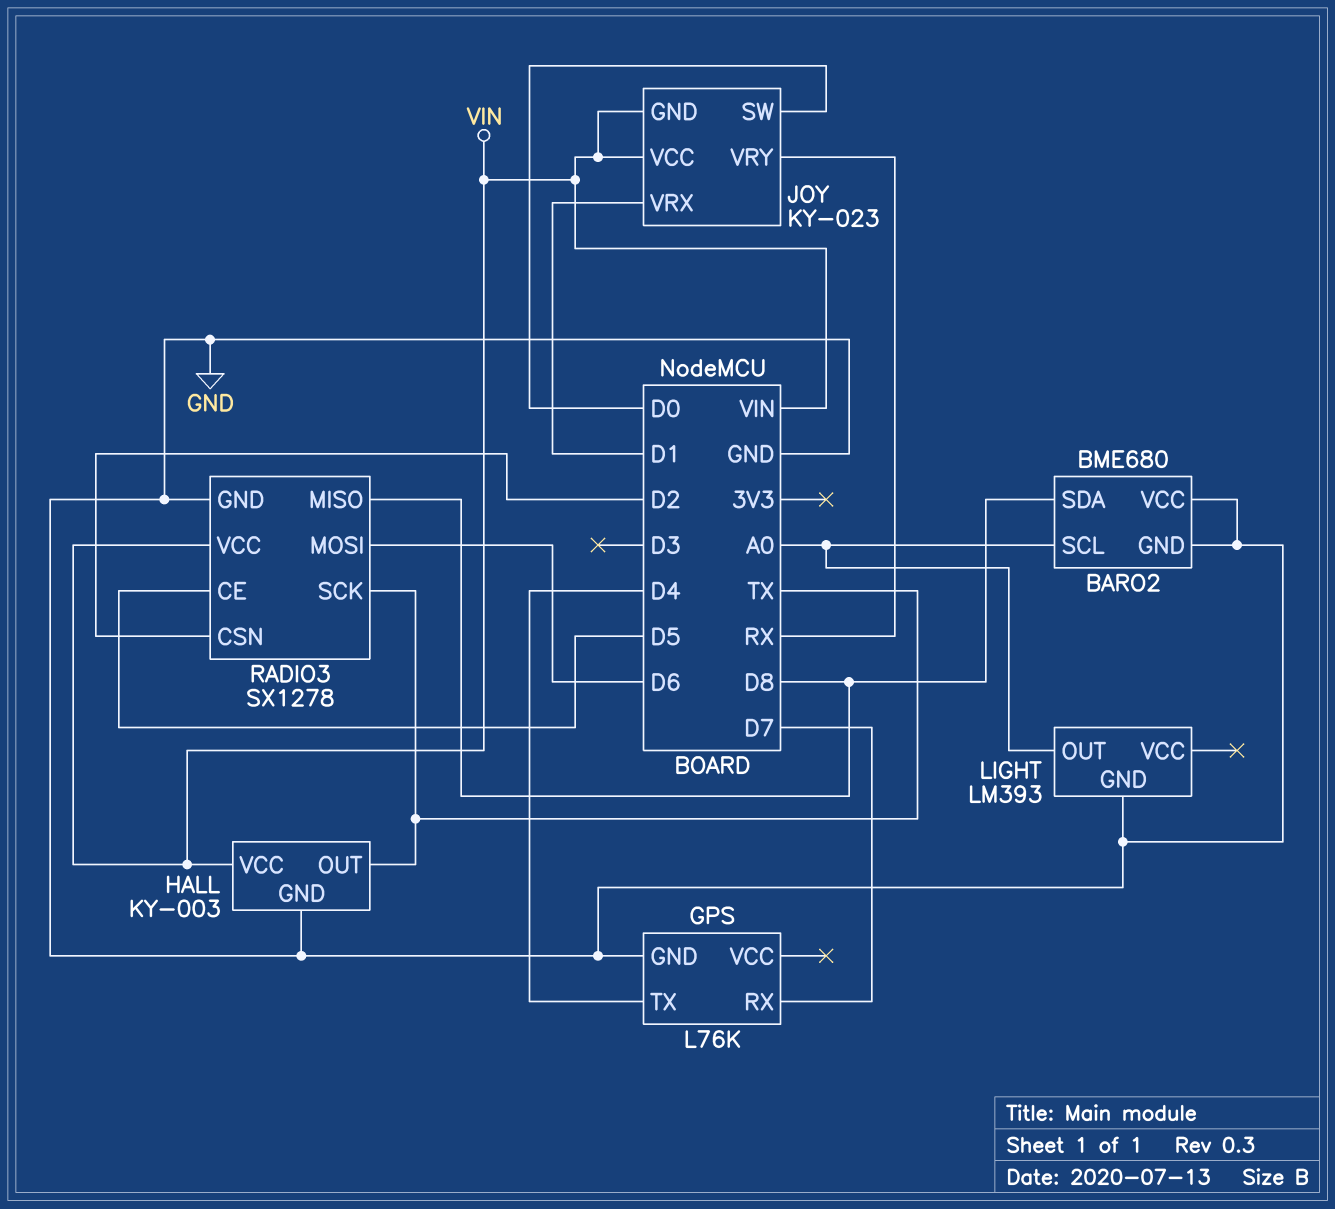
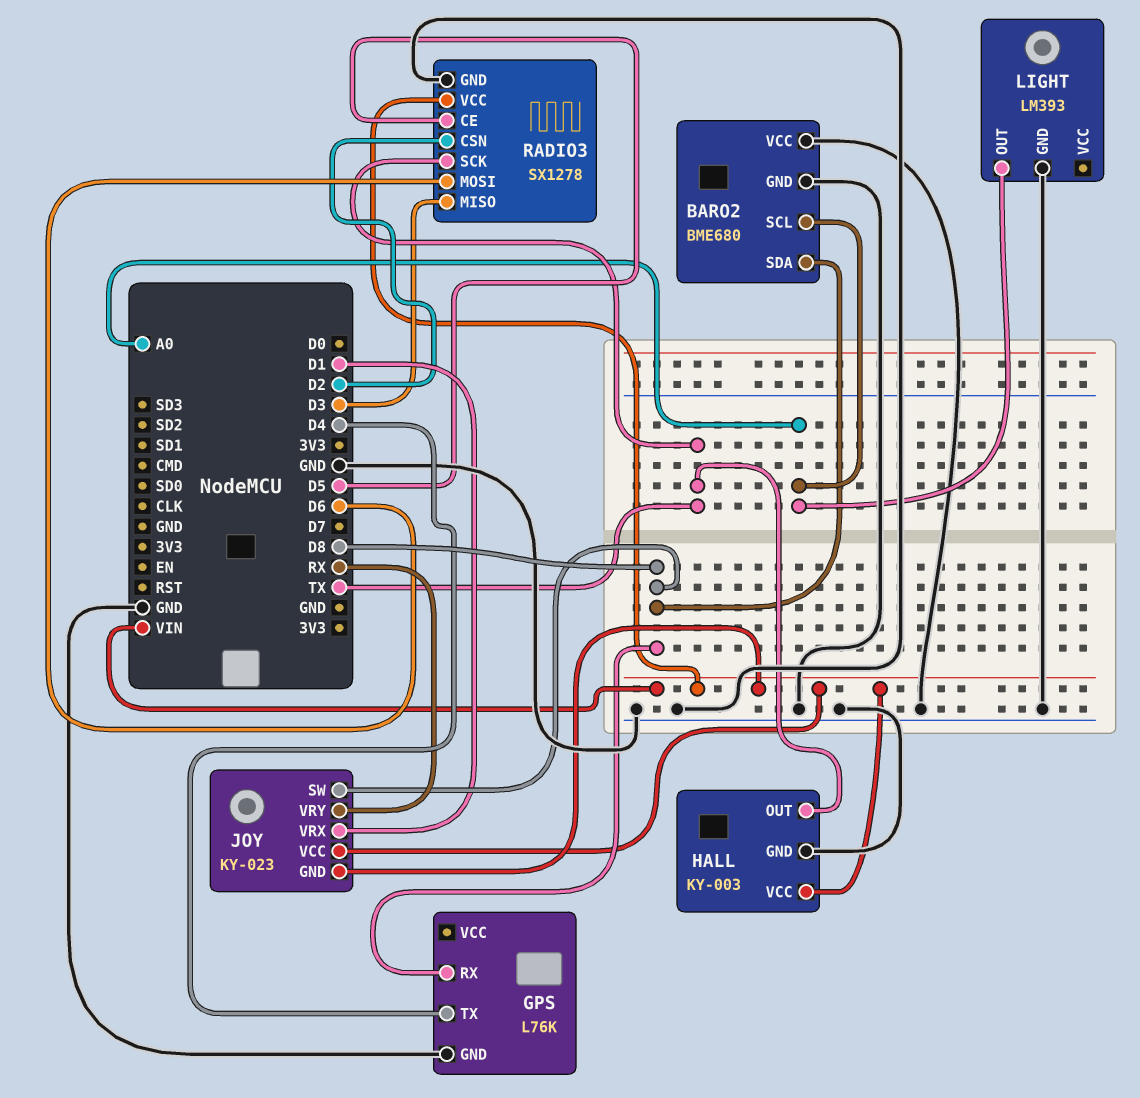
GPS pin RX: D7 -> D8
JOY pin SW: D0 -> D8
RADIO3 pin MISO: D8 -> D3

